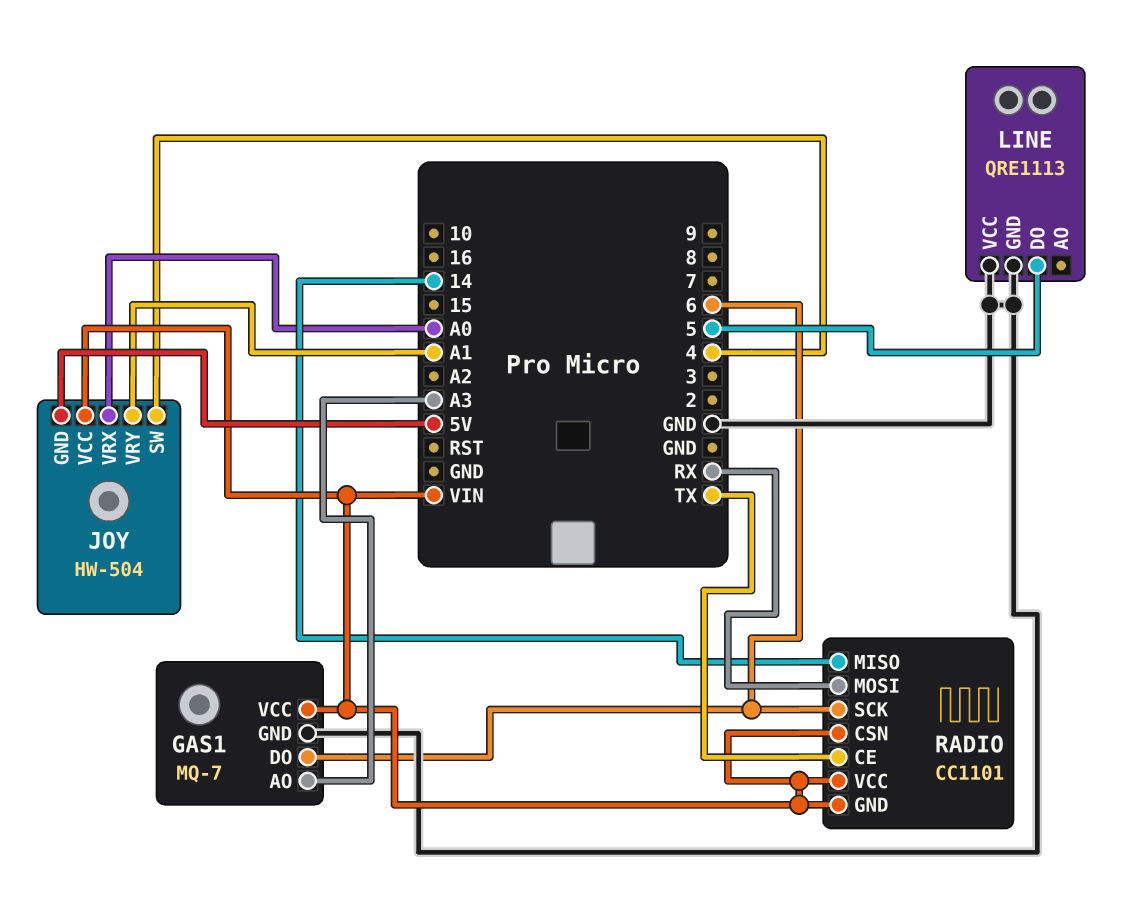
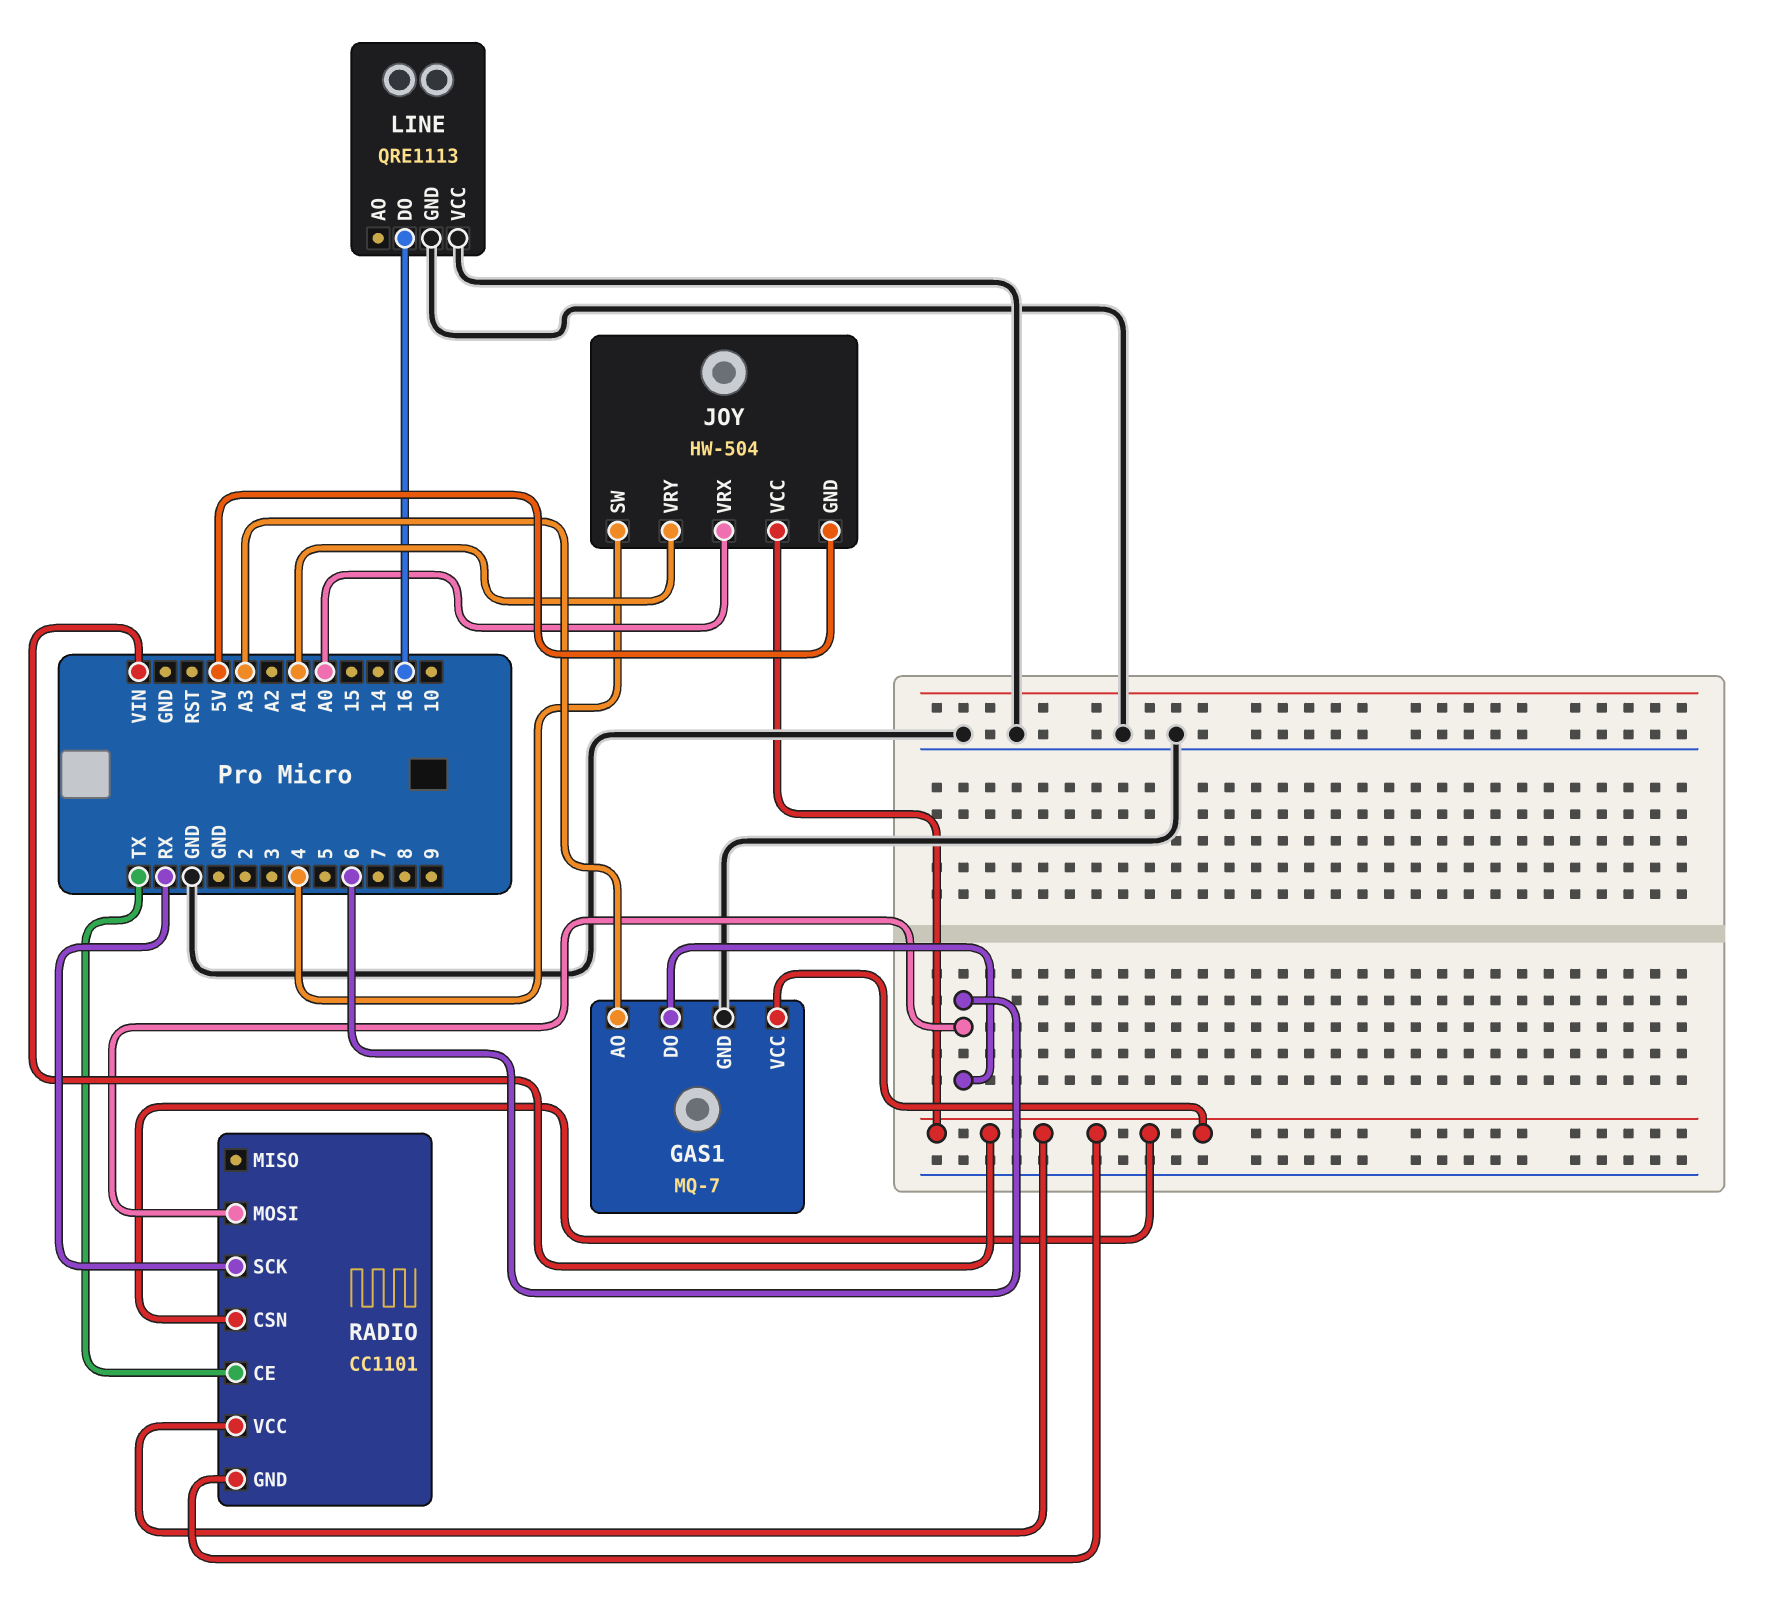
LINE pin DO: 5 -> 16
RADIO pin MISO: 14 -> none
RADIO pin MOSI: RX -> 6
RADIO pin SCK: 6 -> RX

